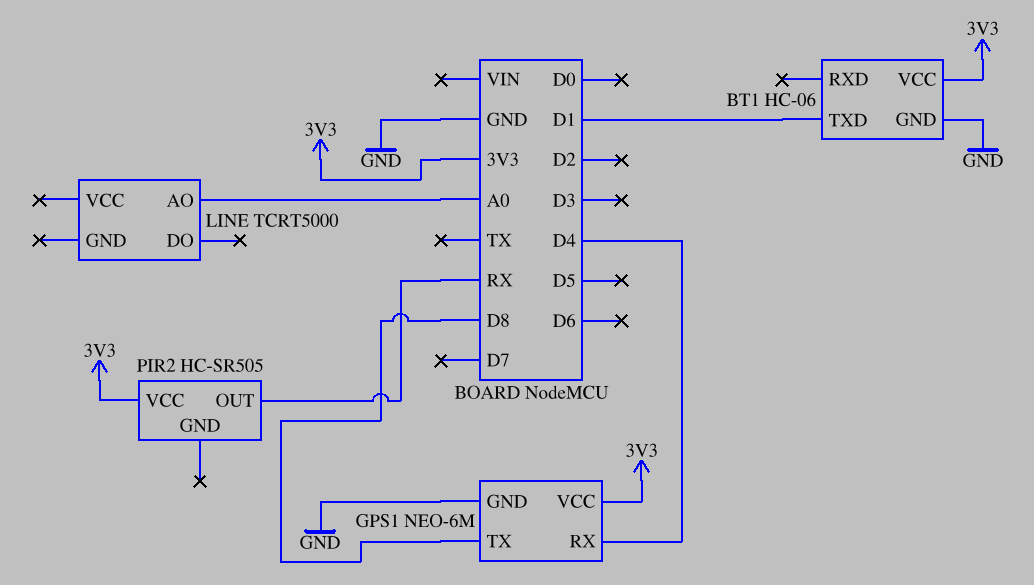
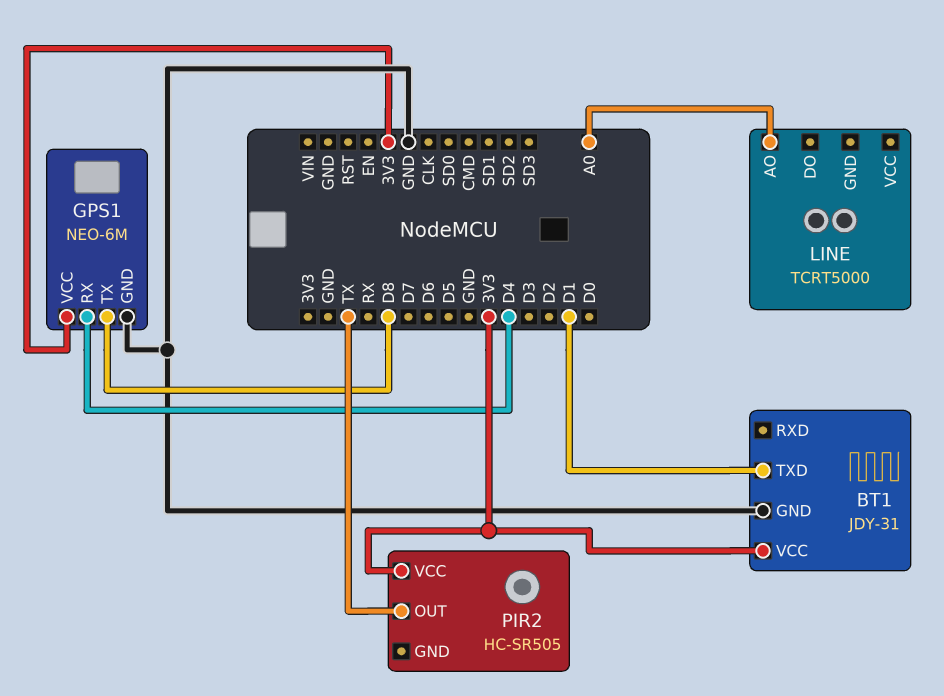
BT1: HC-06 -> JDY-31
PIR2 pin OUT: RX -> TX

